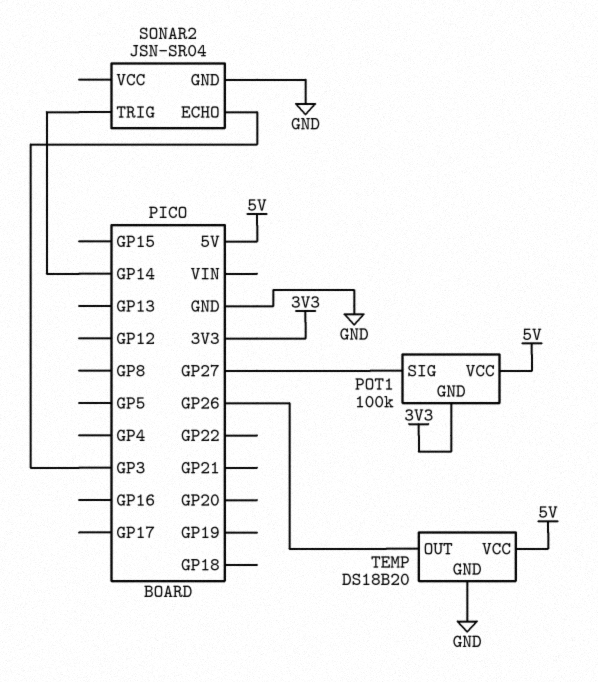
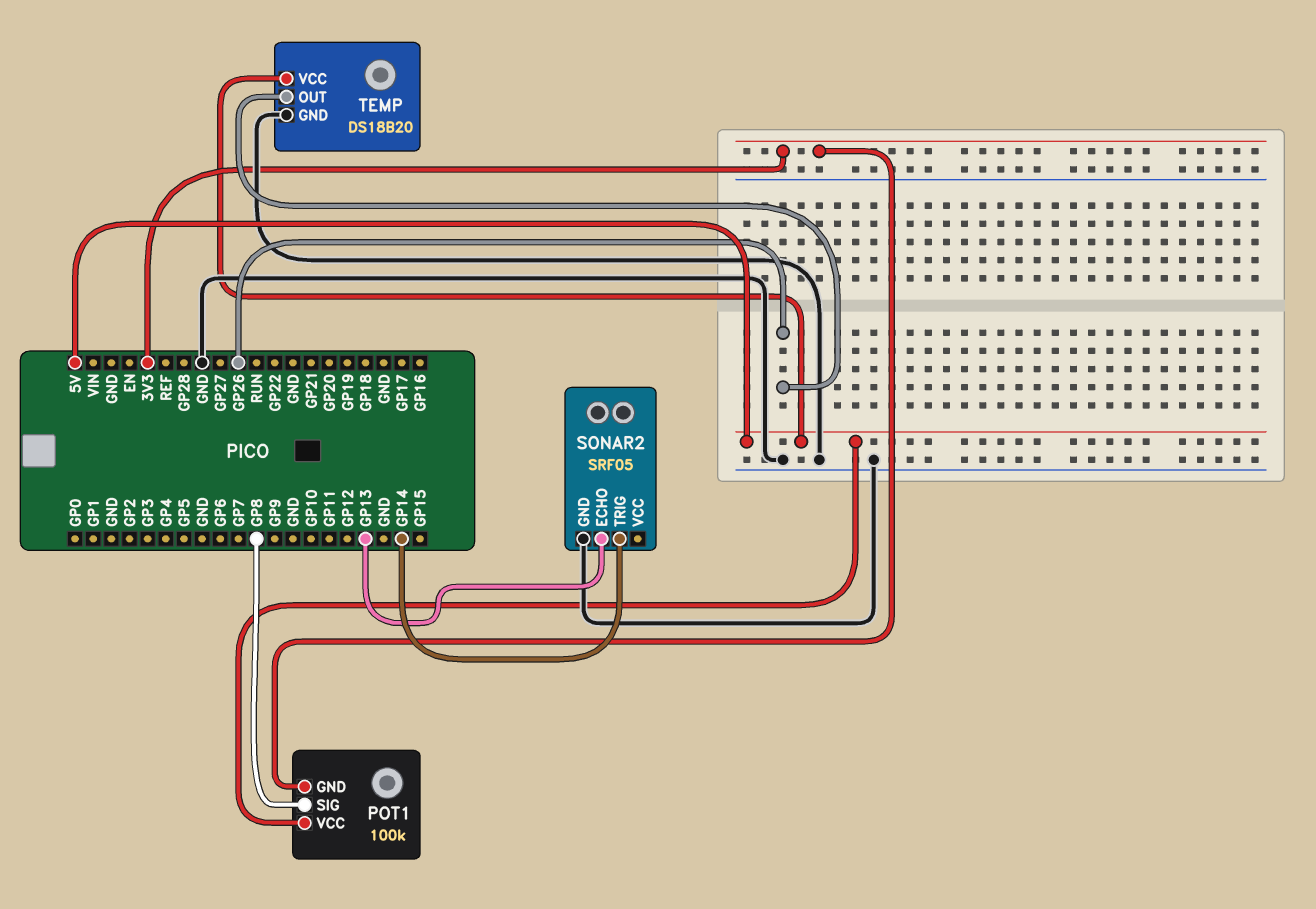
POT1 pin SIG: GP27 -> GP8
SONAR2: JSN-SR04 -> SRF05
SONAR2 pin ECHO: GP3 -> GP13

